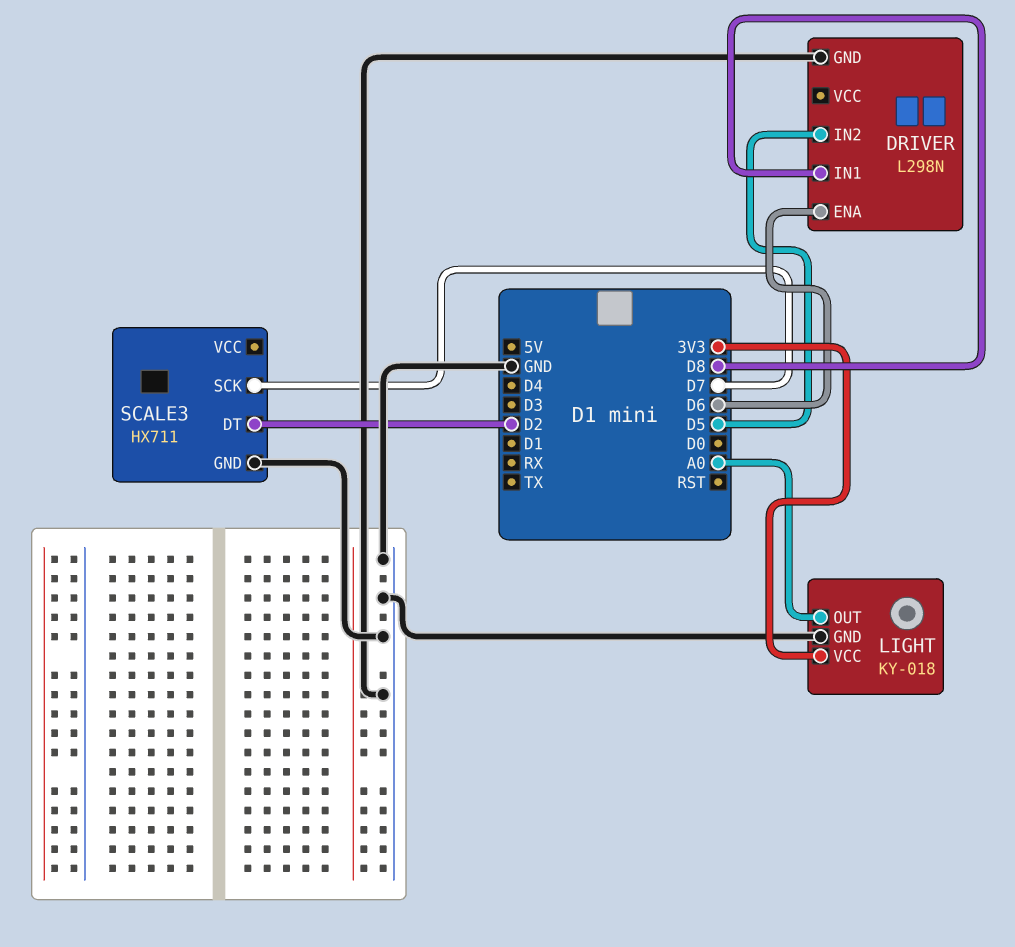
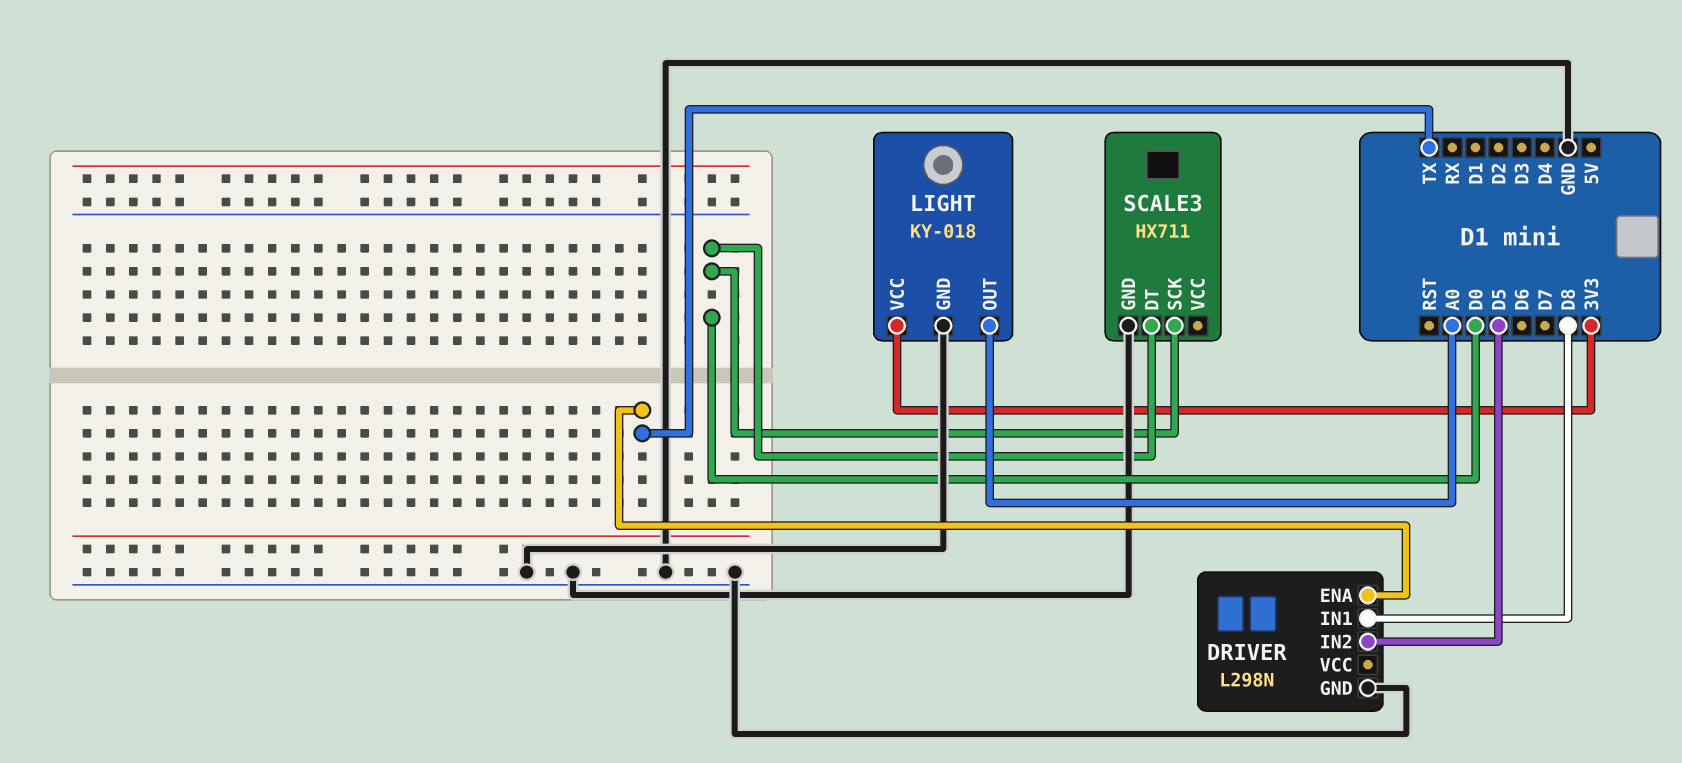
DRIVER pin ENA: D6 -> TX
SCALE3 pin DT: D2 -> D0
SCALE3 pin SCK: D7 -> D0

